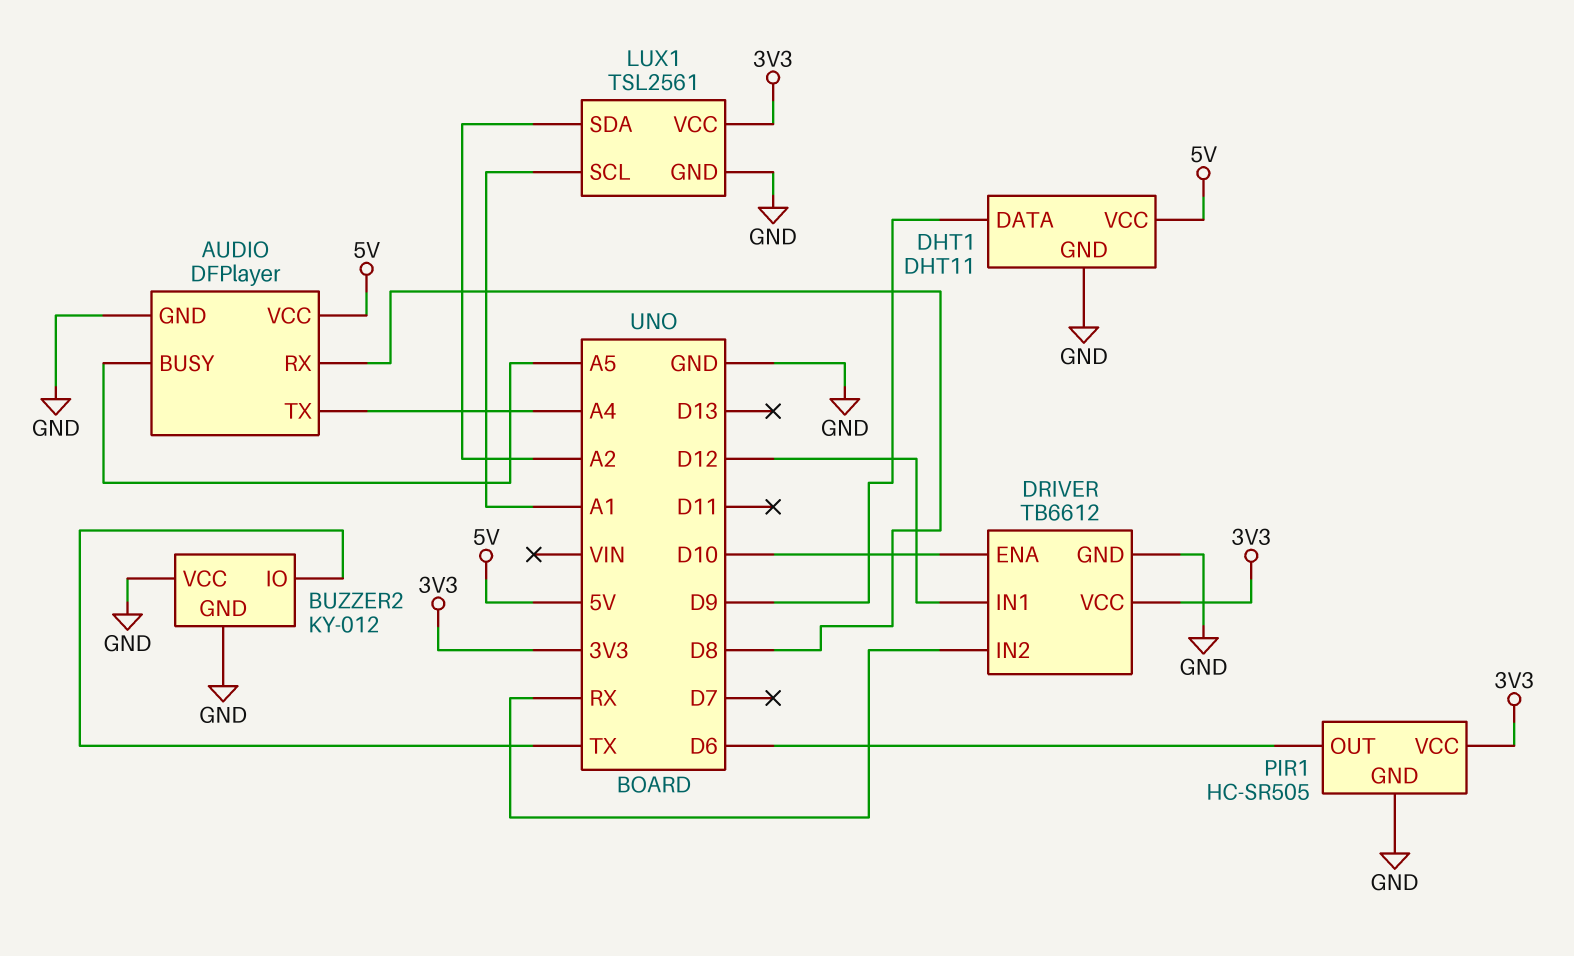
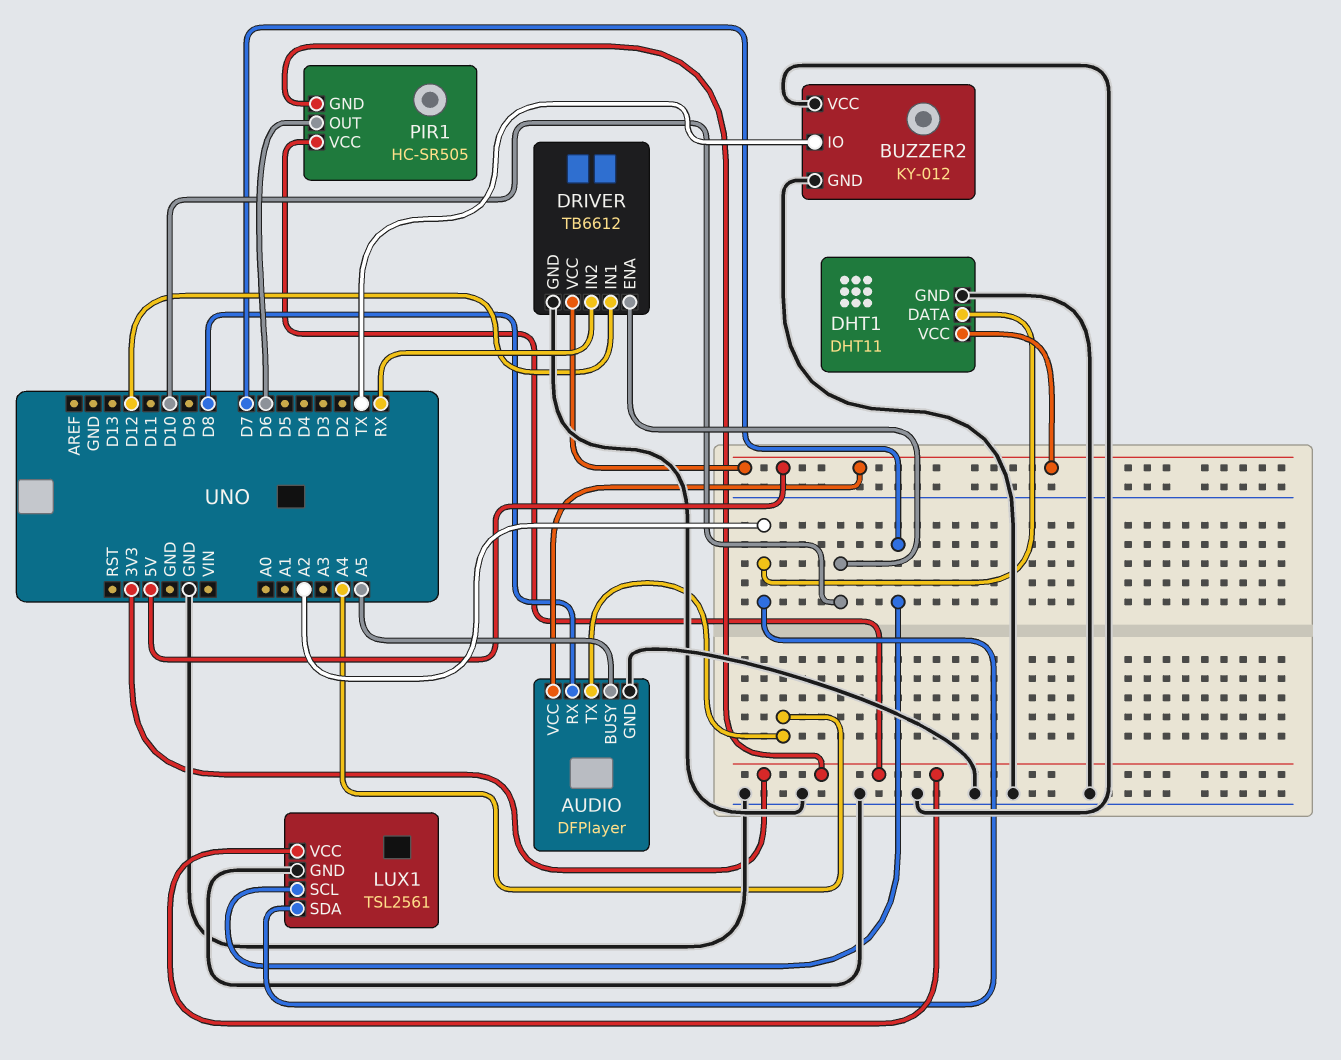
DHT1 pin DATA: D9 -> A2
DRIVER pin VCC: 3V3 -> 5V
LUX1 pin SCL: A1 -> D7
PIR1 pin GND: GND -> 3V3

